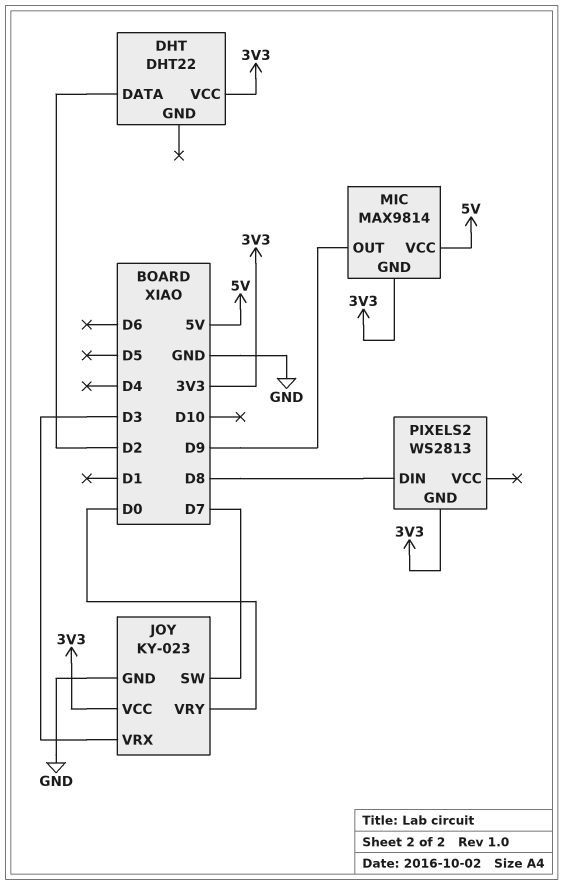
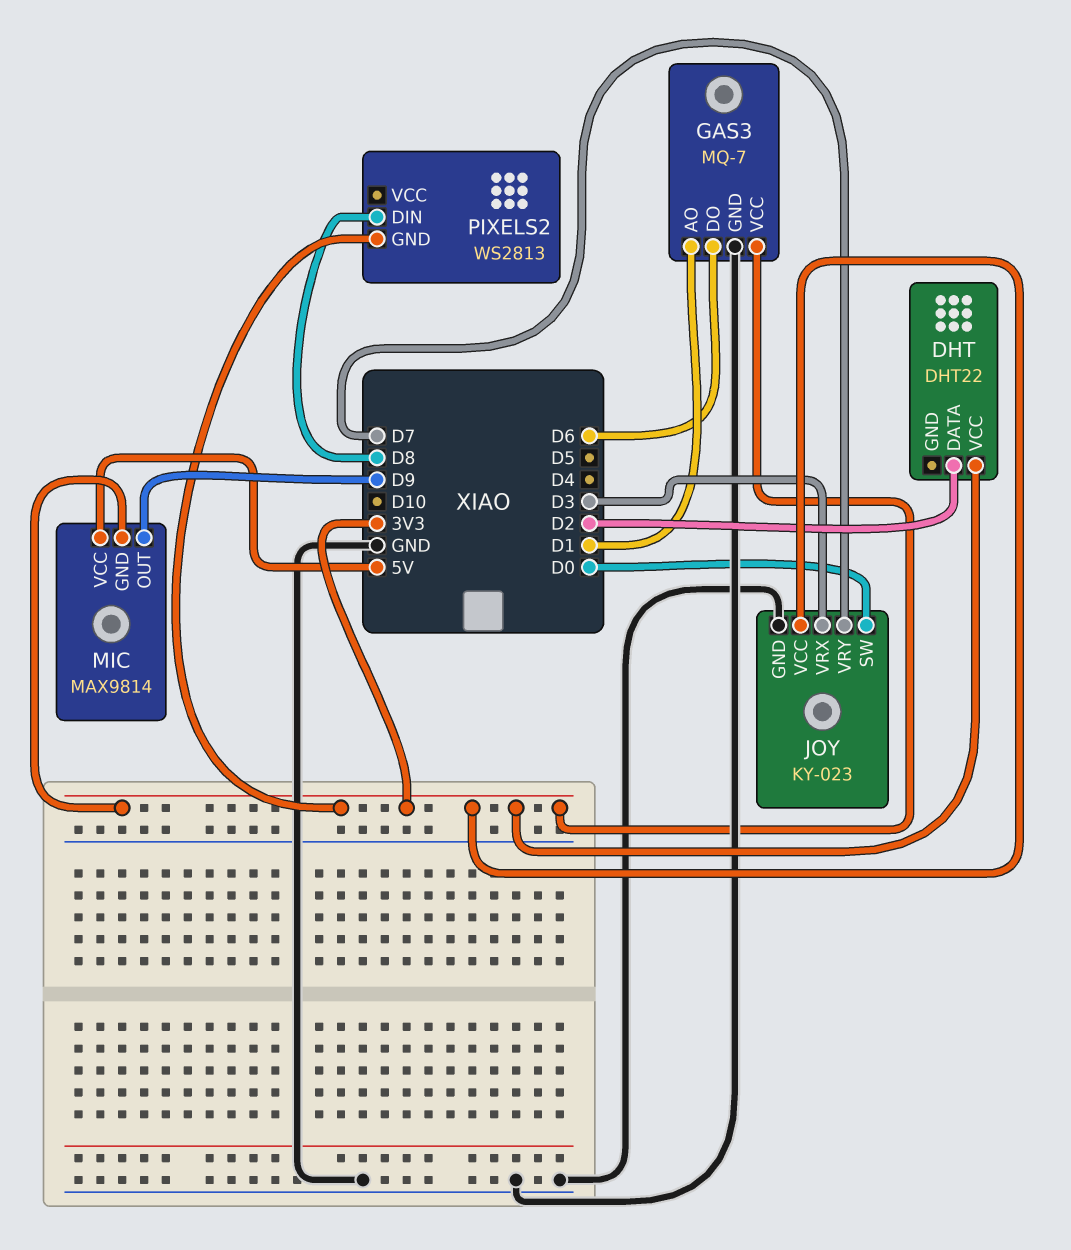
GAS3: none -> MQ-7
GAS3 pin AO: none -> D1
GAS3 pin DO: none -> D6
GAS3 pin GND: none -> GND
GAS3 pin VCC: none -> 3V3
JOY pin SW: D7 -> D0
JOY pin VRY: D0 -> D7

